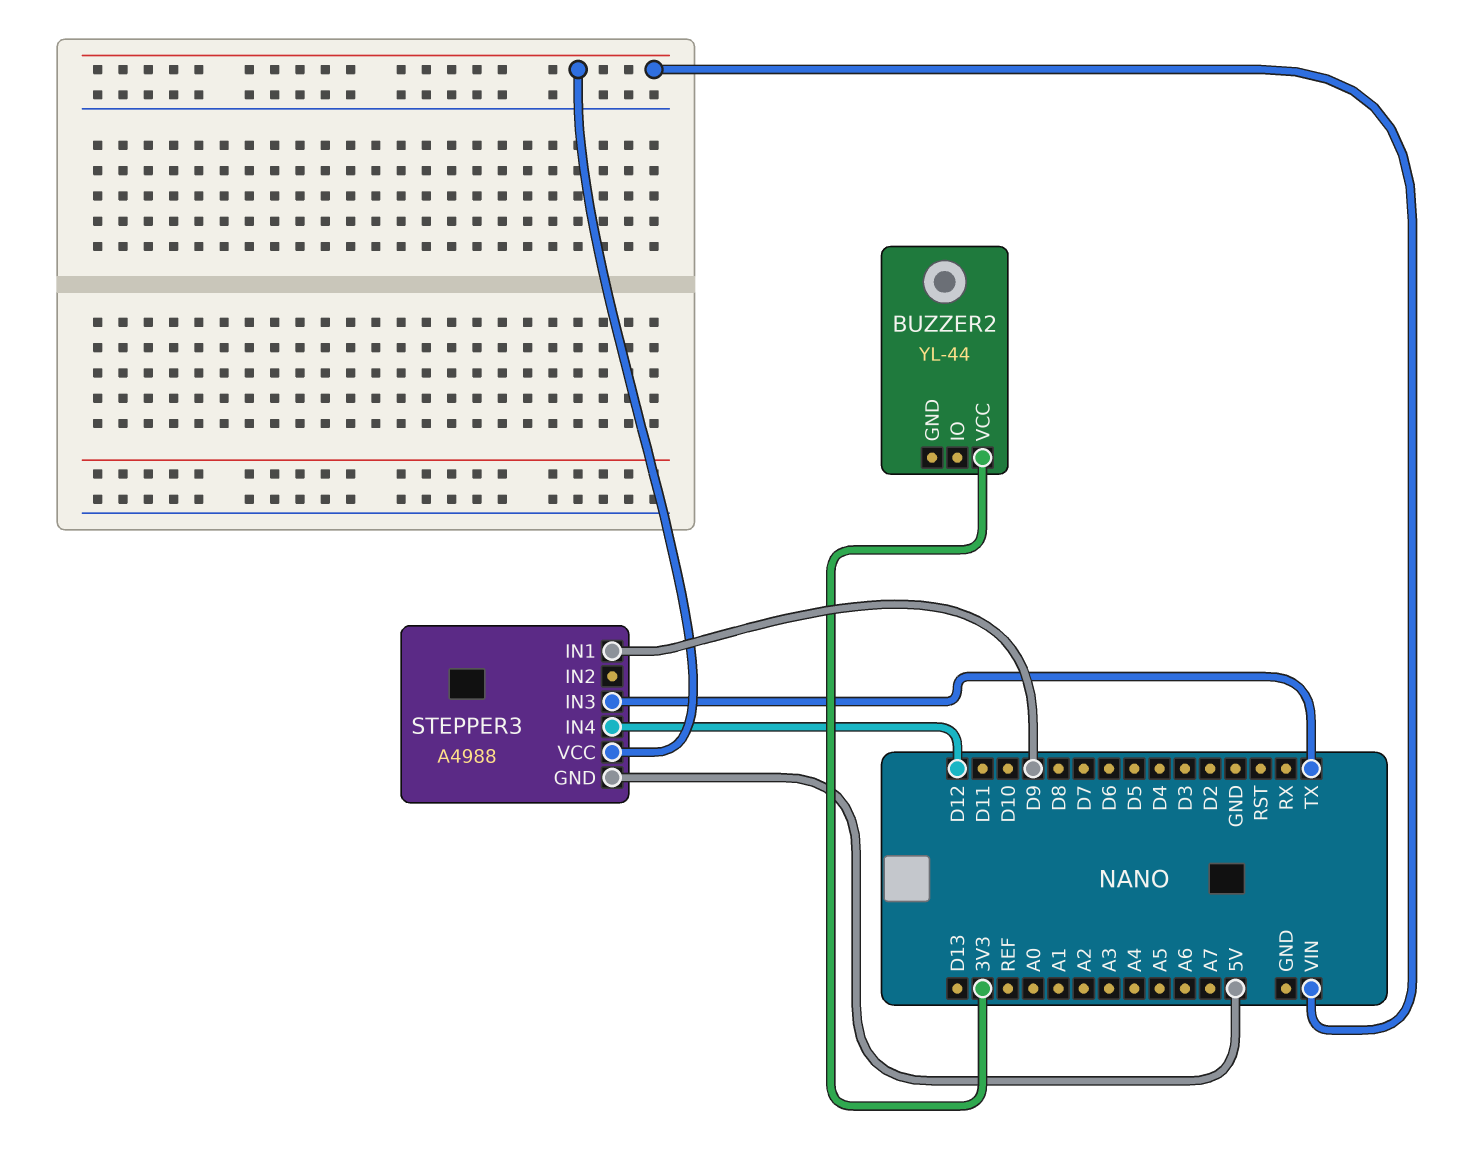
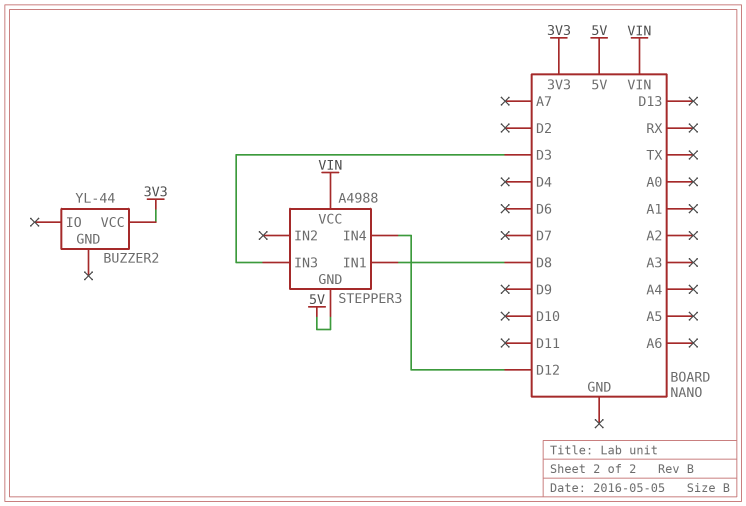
STEPPER3 pin IN1: D9 -> D8
STEPPER3 pin IN3: TX -> D3

